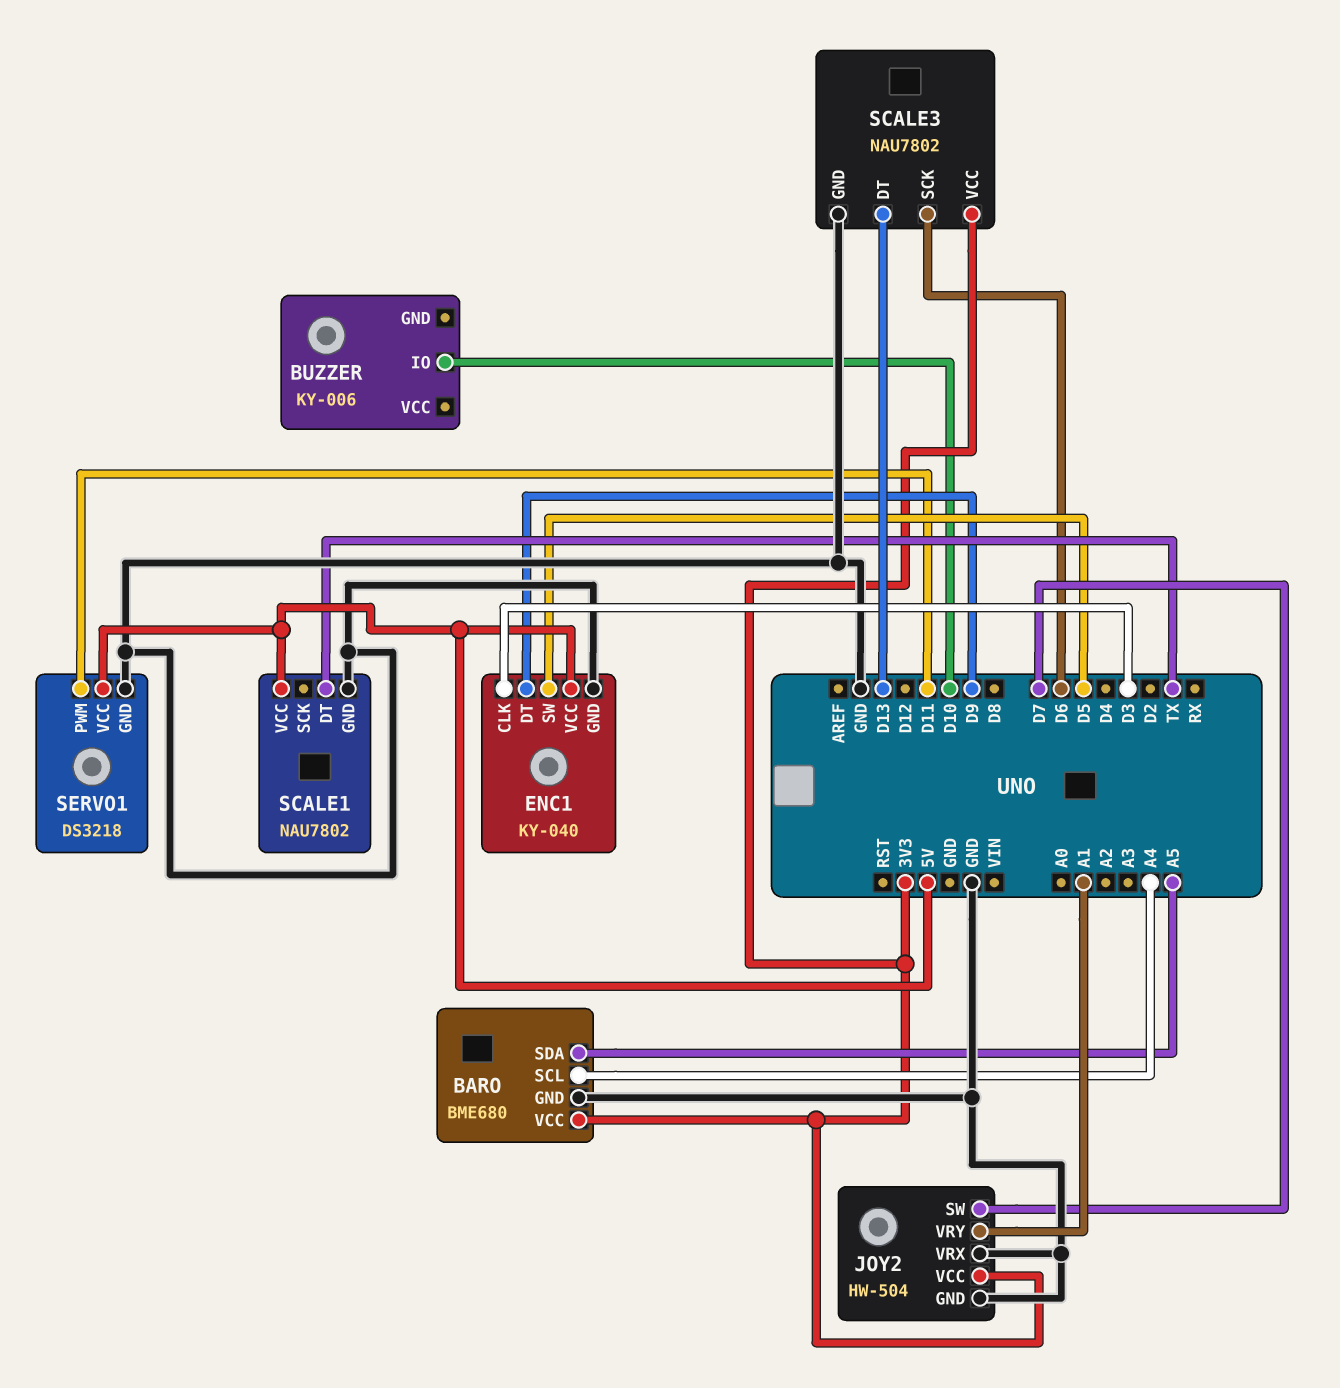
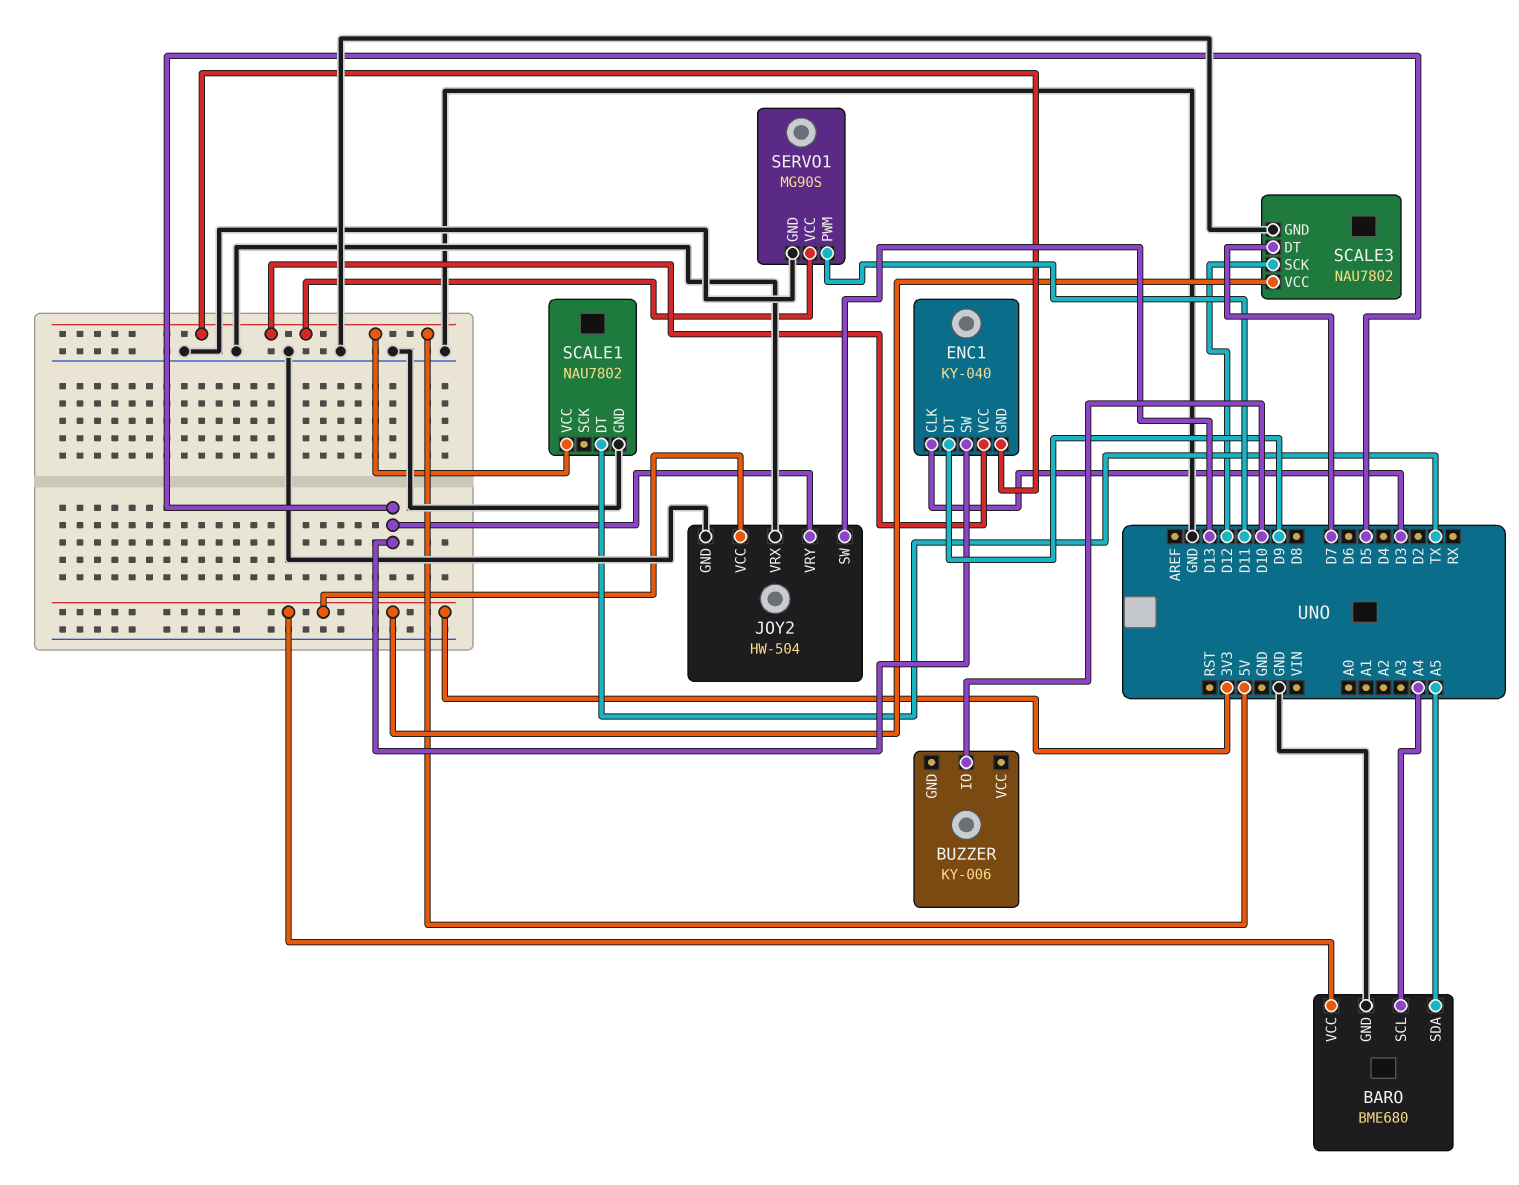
ENC1 pin GND: GND -> 5V
JOY2 pin SW: D7 -> D13
JOY2 pin VRY: A1 -> D5
SCALE3 pin DT: D13 -> D7
SCALE3 pin SCK: D6 -> D12
SERVO1: DS3218 -> MG90S

